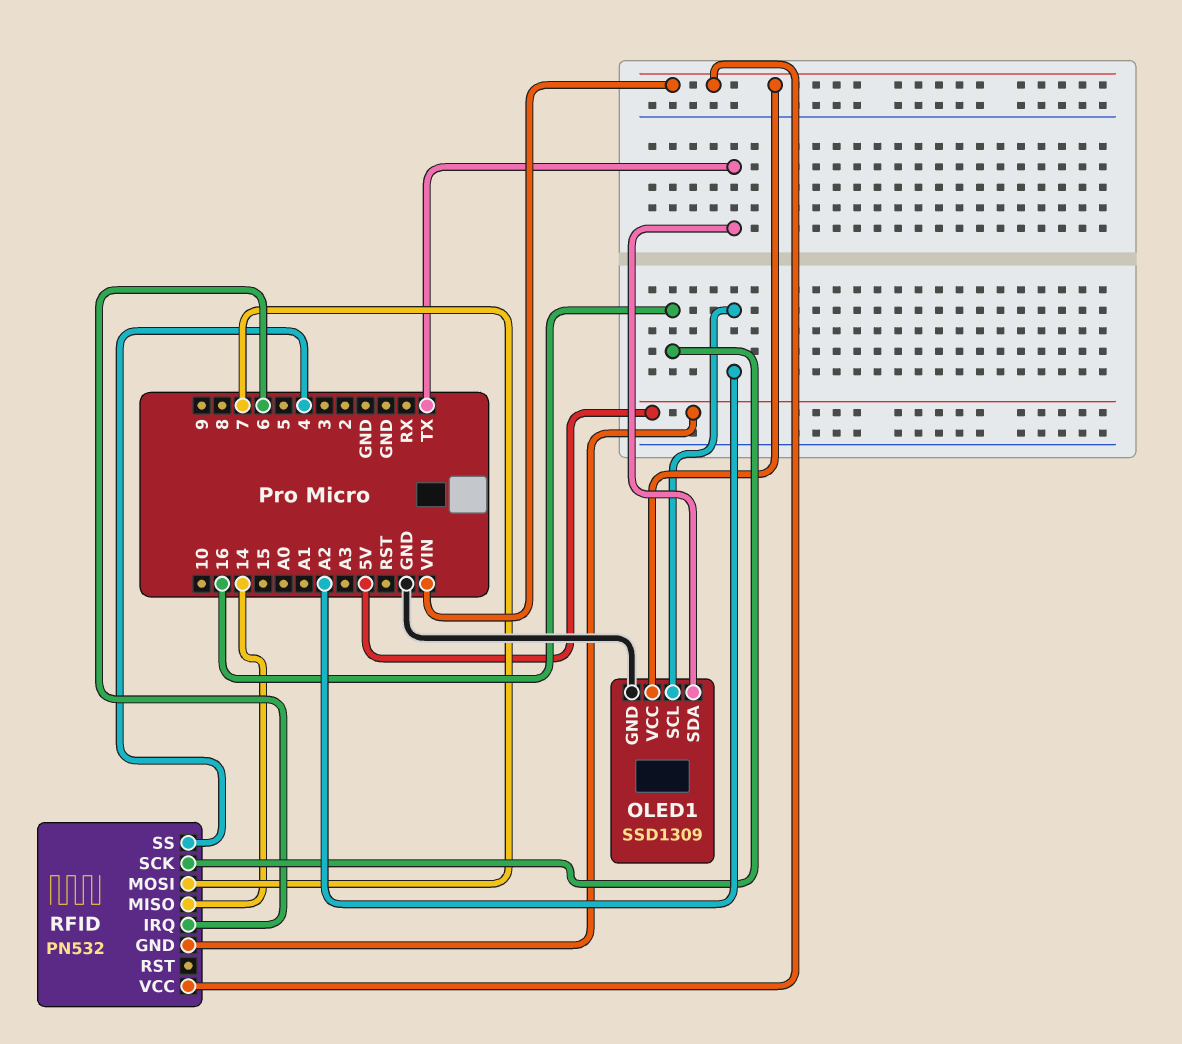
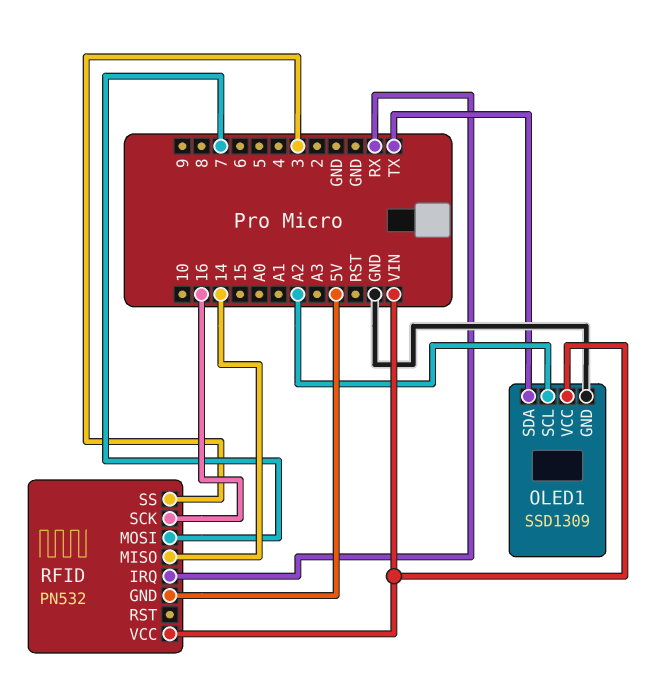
RFID pin IRQ: 6 -> RX
RFID pin SS: 4 -> 3

